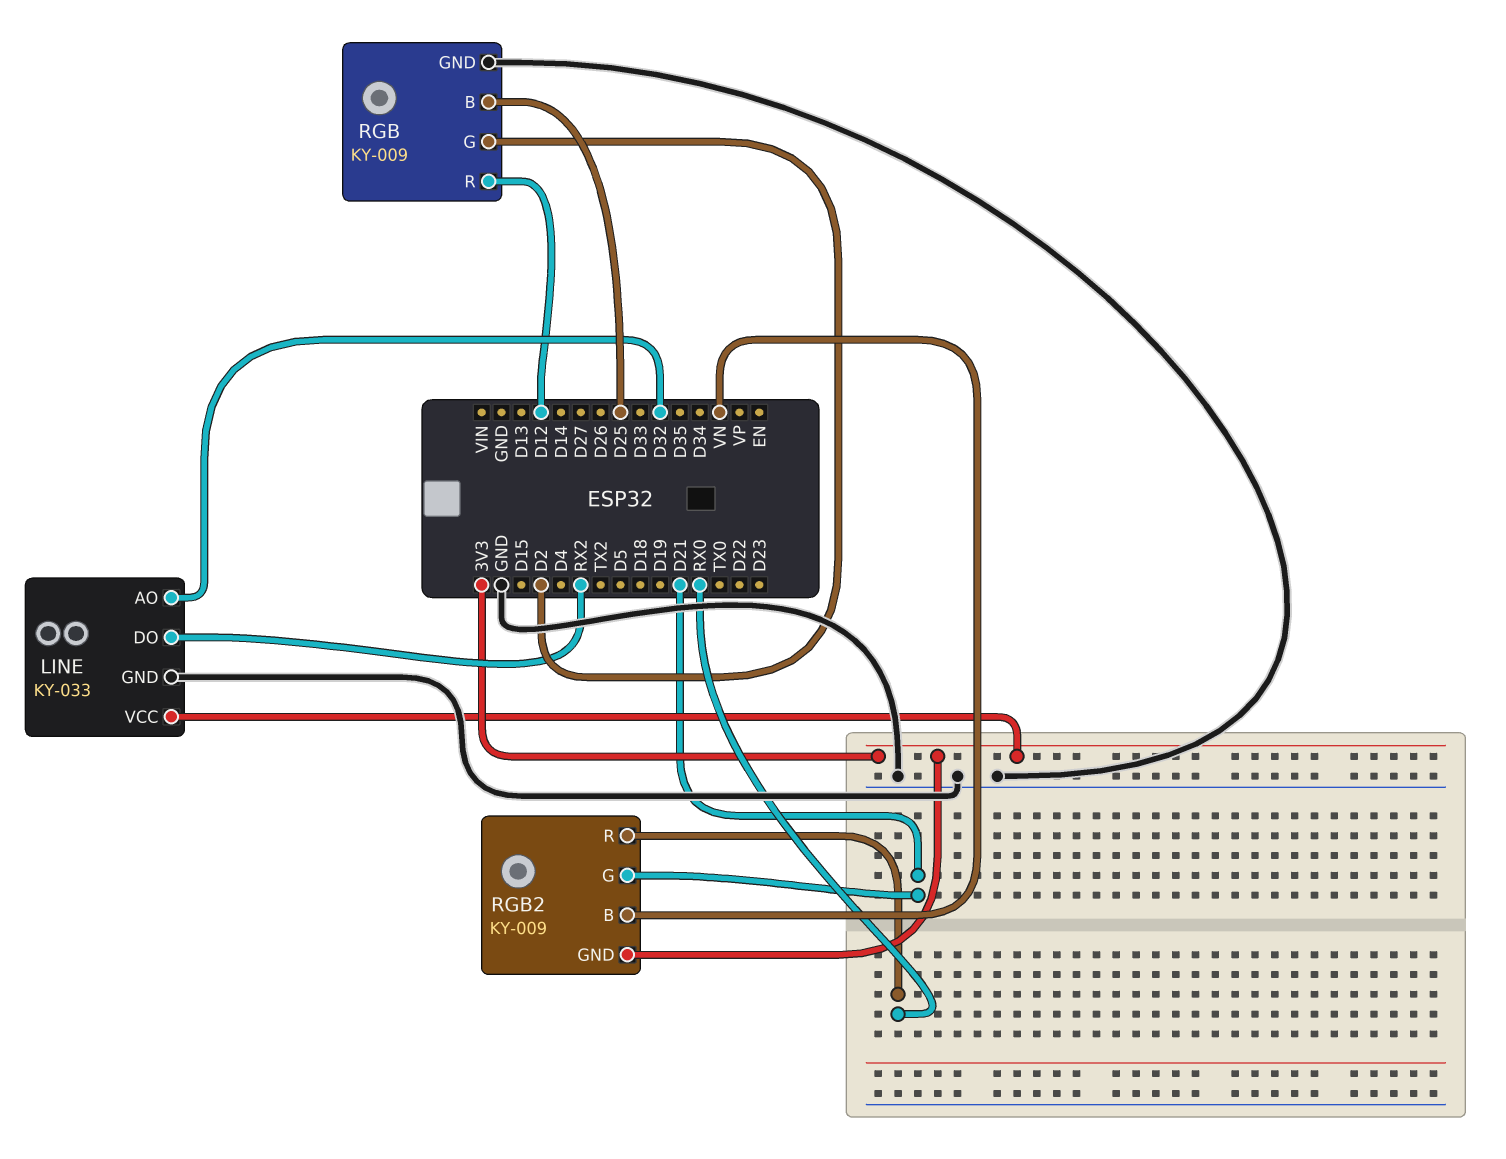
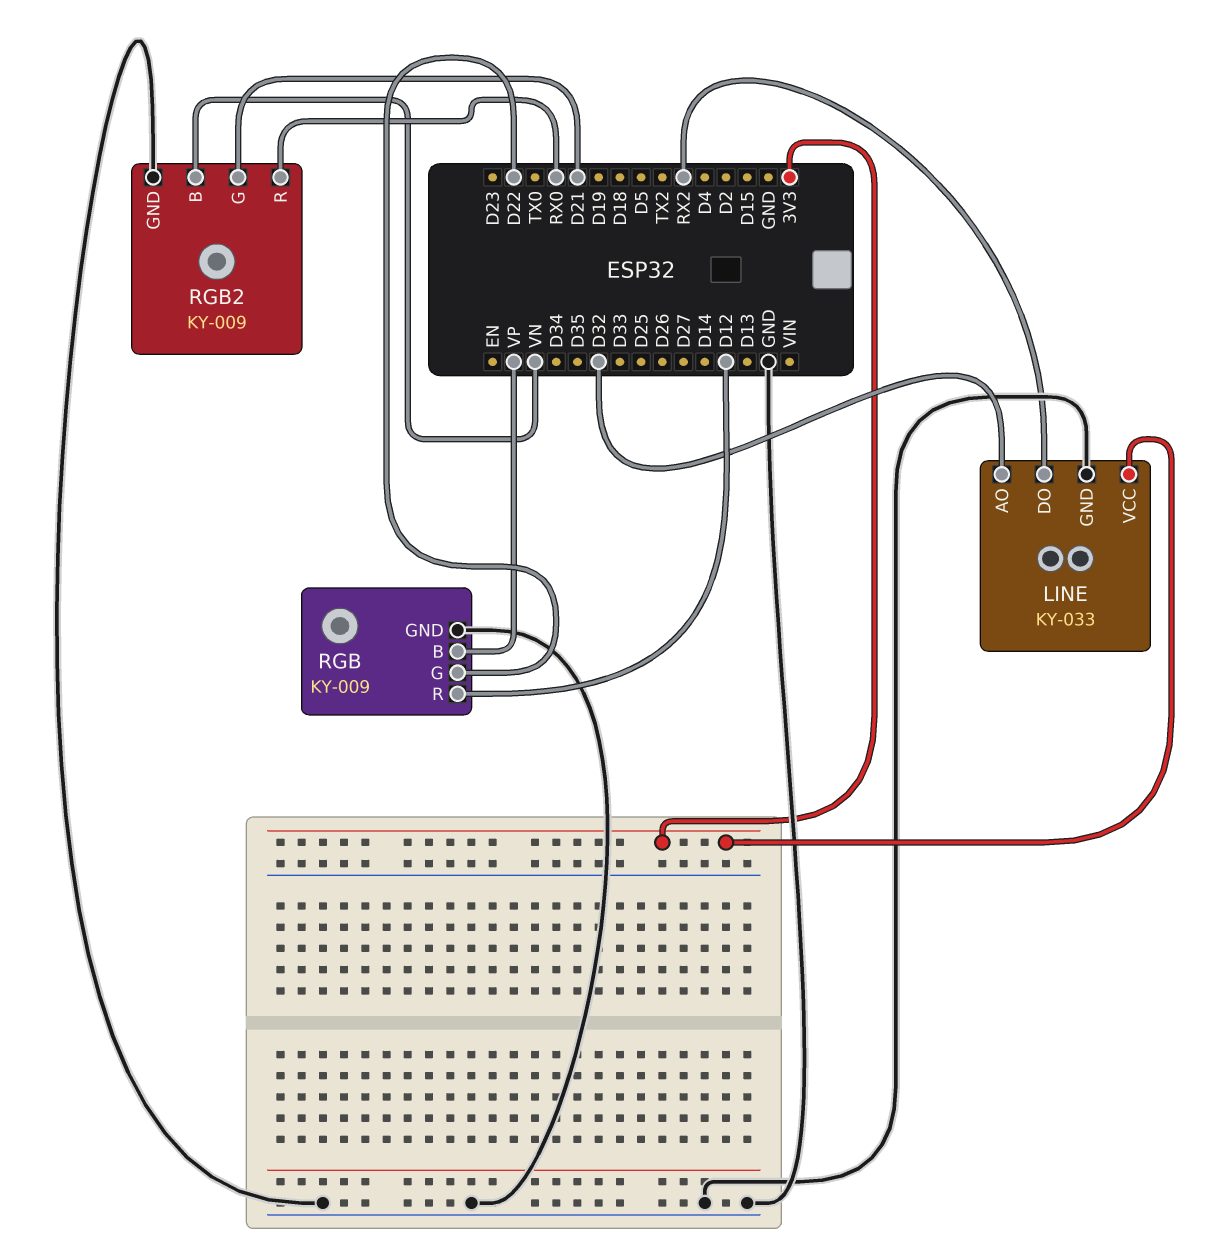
RGB pin B: D25 -> VP
RGB pin G: D2 -> D22
RGB2 pin GND: 3V3 -> GND

